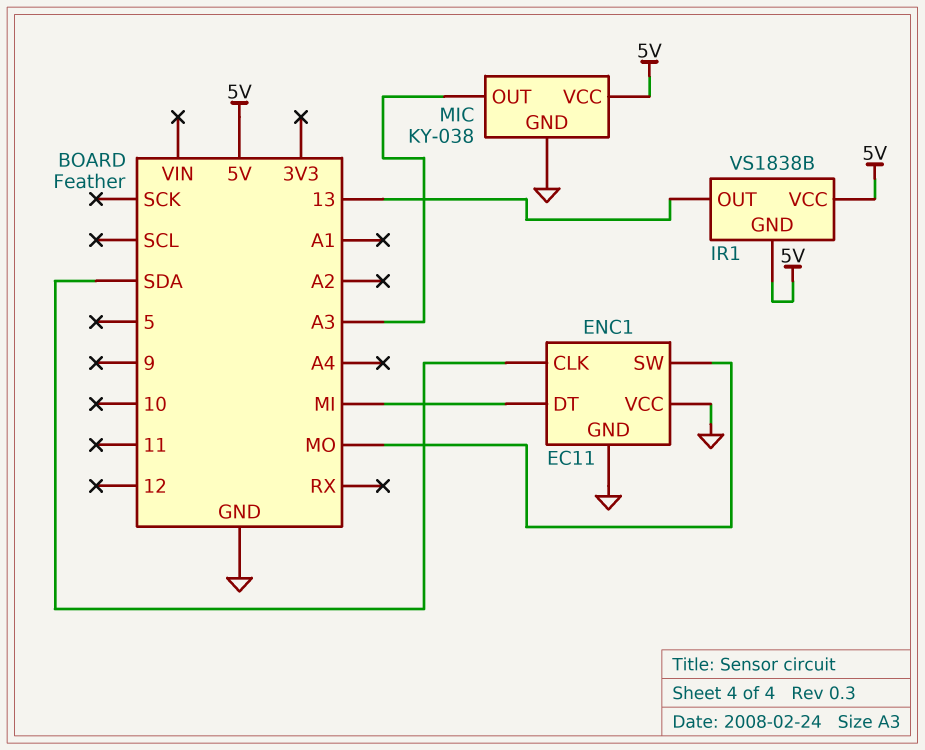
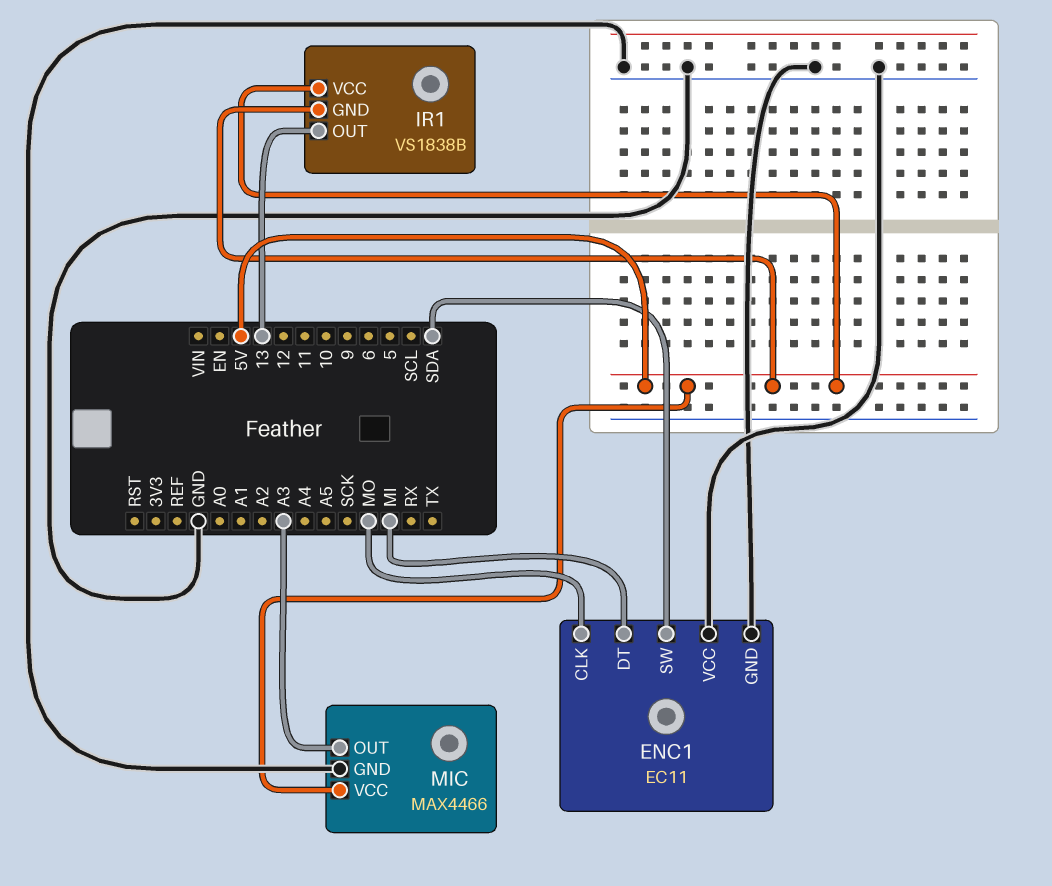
ENC1 pin CLK: SDA -> MO
ENC1 pin SW: MO -> SDA
MIC: KY-038 -> MAX4466

